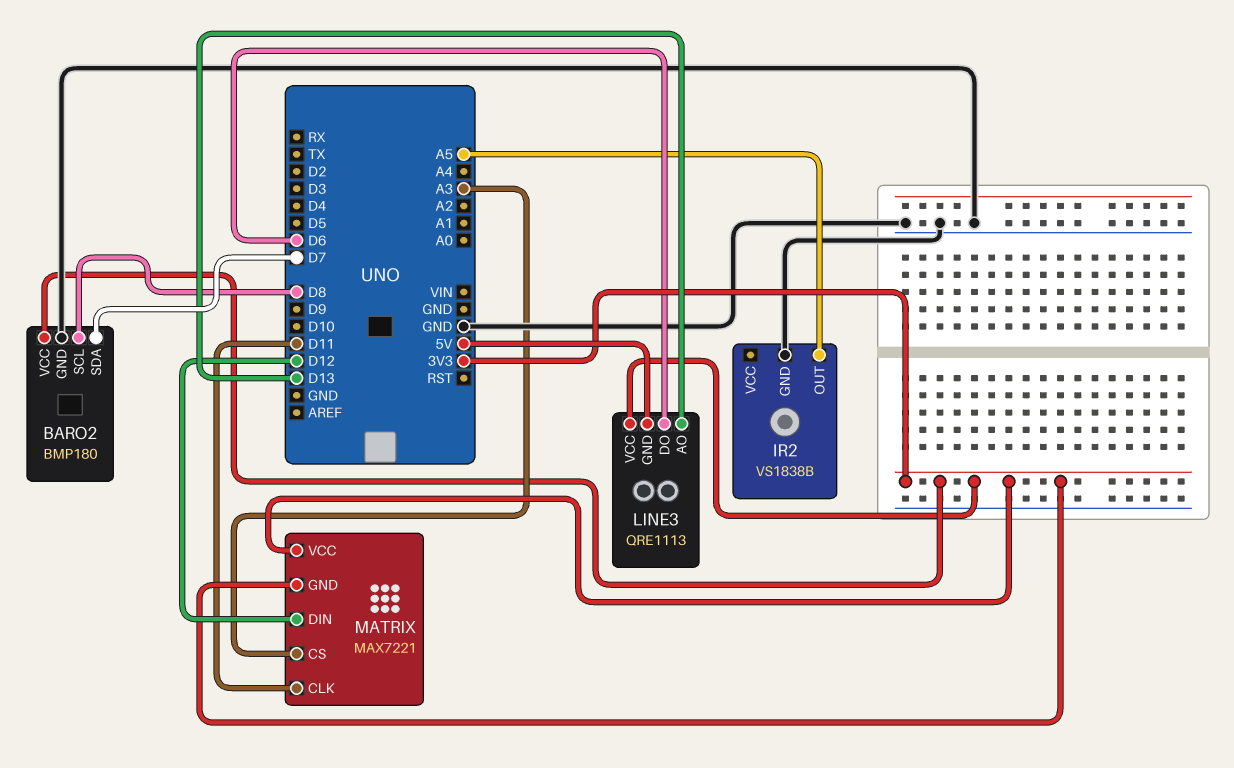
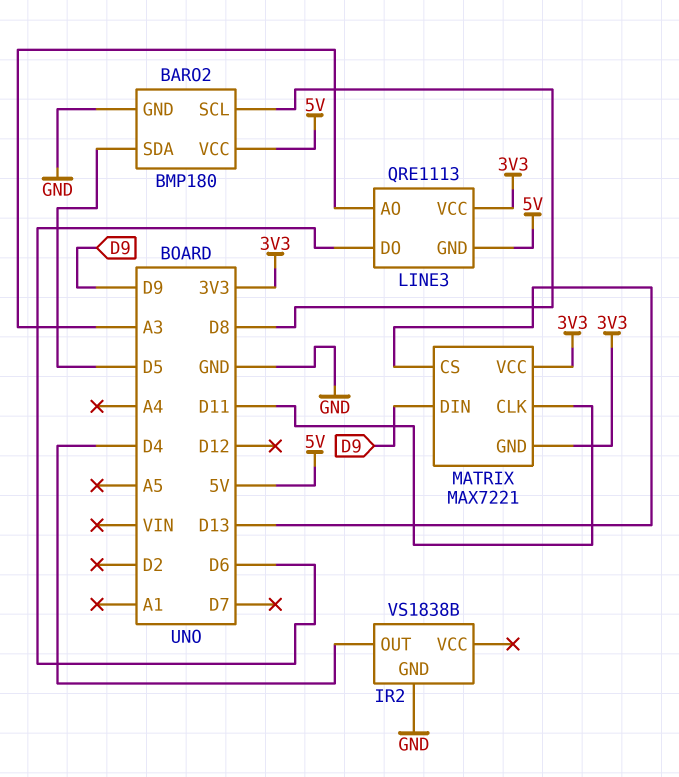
BARO2 pin SDA: D7 -> D5
BARO2 pin VCC: 3V3 -> 5V
IR2 pin OUT: A5 -> D4
LINE3 pin AO: D13 -> A3
MATRIX pin CS: A3 -> D13
MATRIX pin DIN: D12 -> D9

